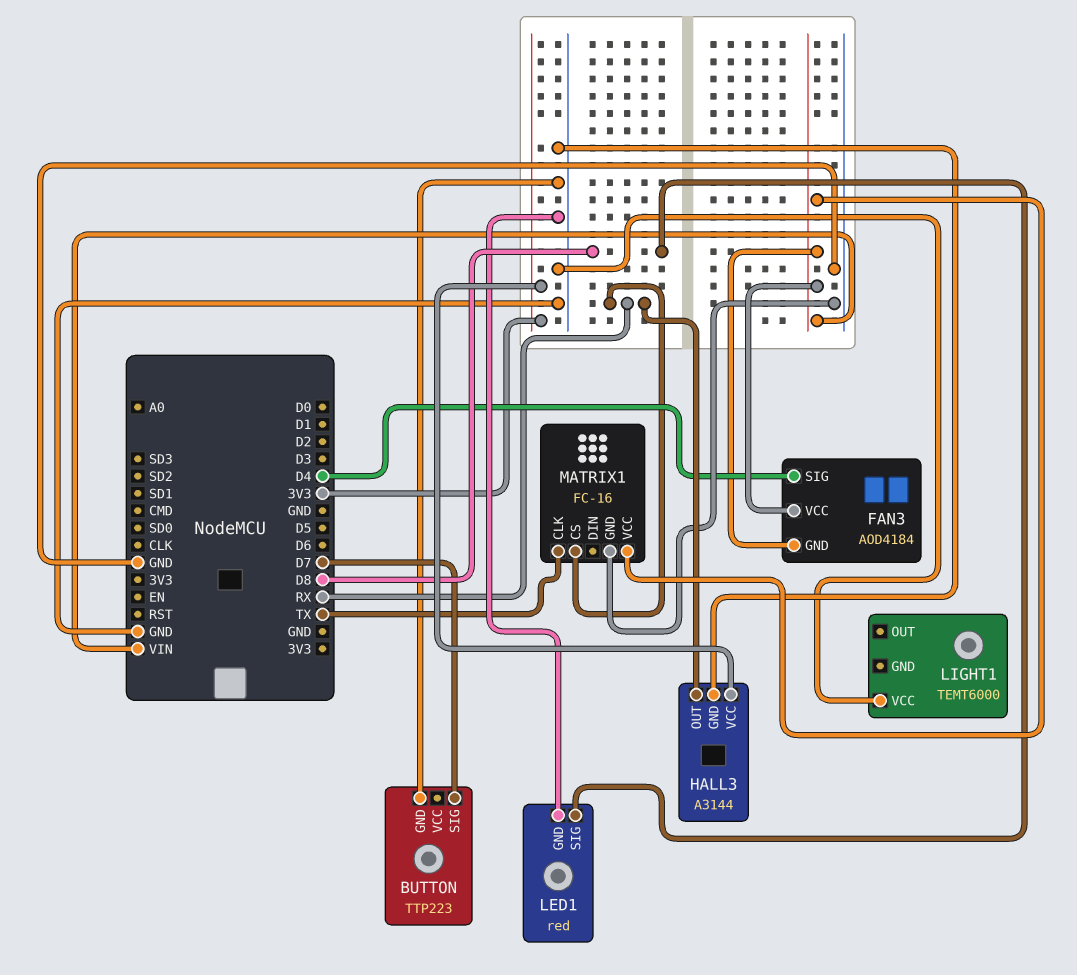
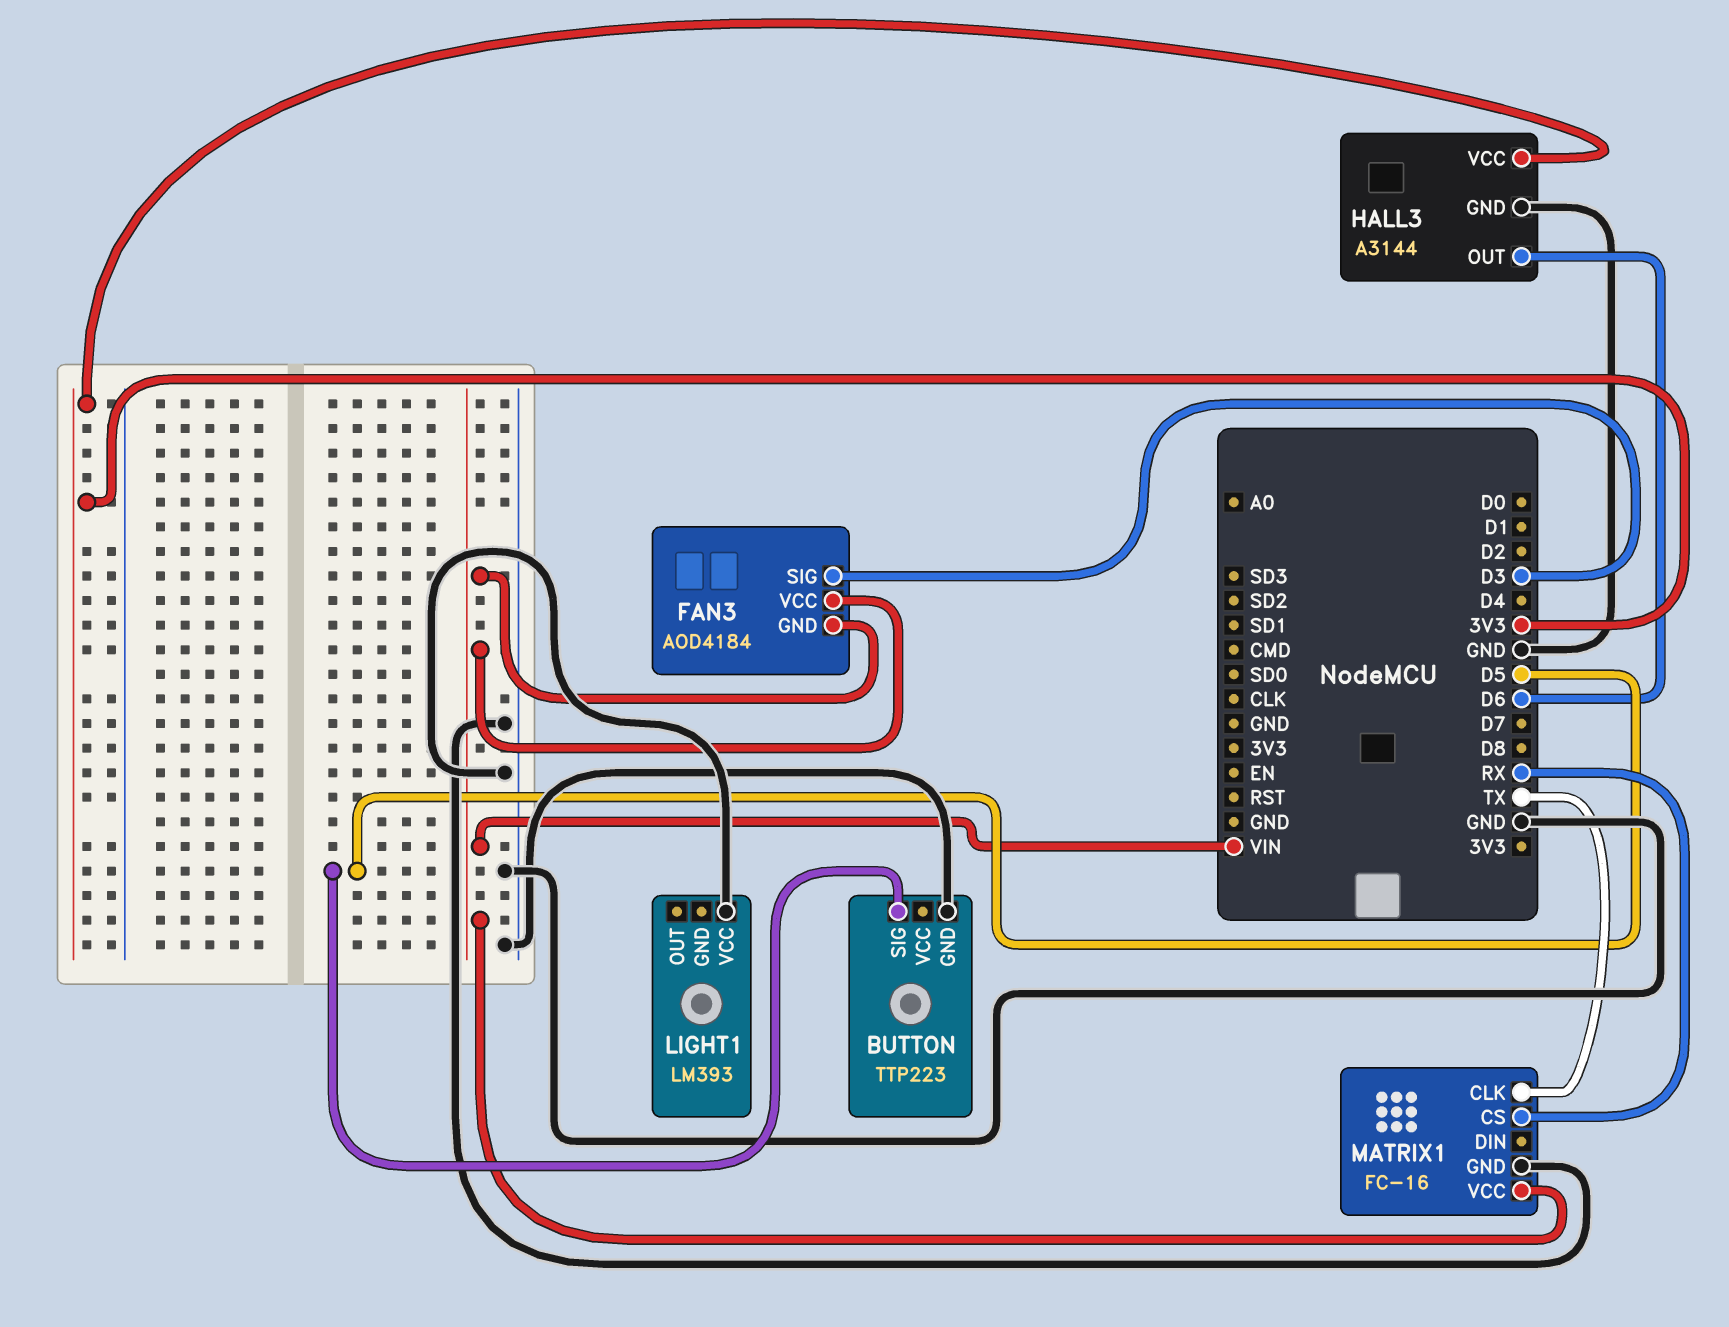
BUTTON pin SIG: D7 -> D5
FAN3 pin SIG: D4 -> D3
HALL3 pin OUT: RX -> D6
LED1: red -> none
LED1 pin GND: GND -> none
LED1 pin SIG: D8 -> none
LIGHT1: TEMT6000 -> LM393

